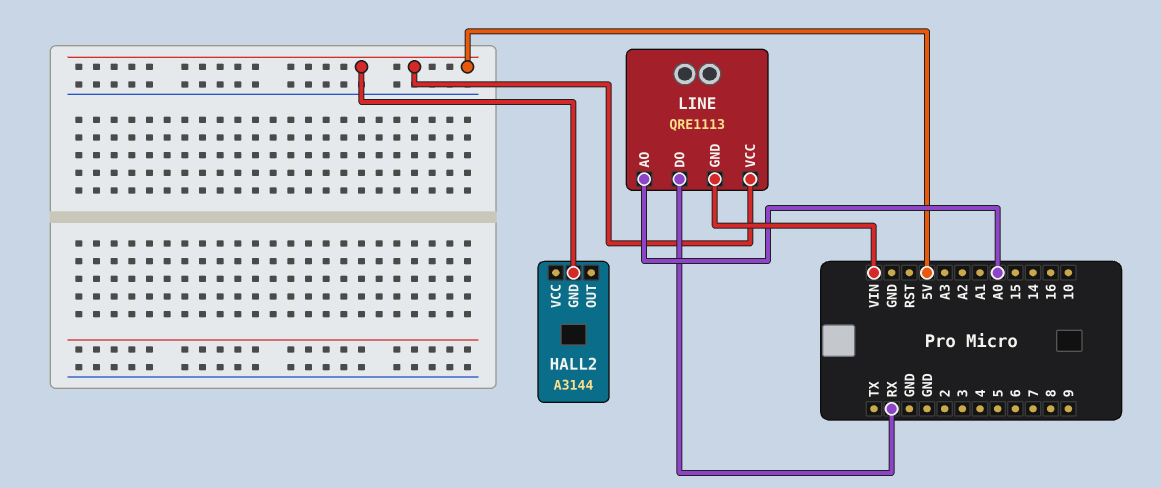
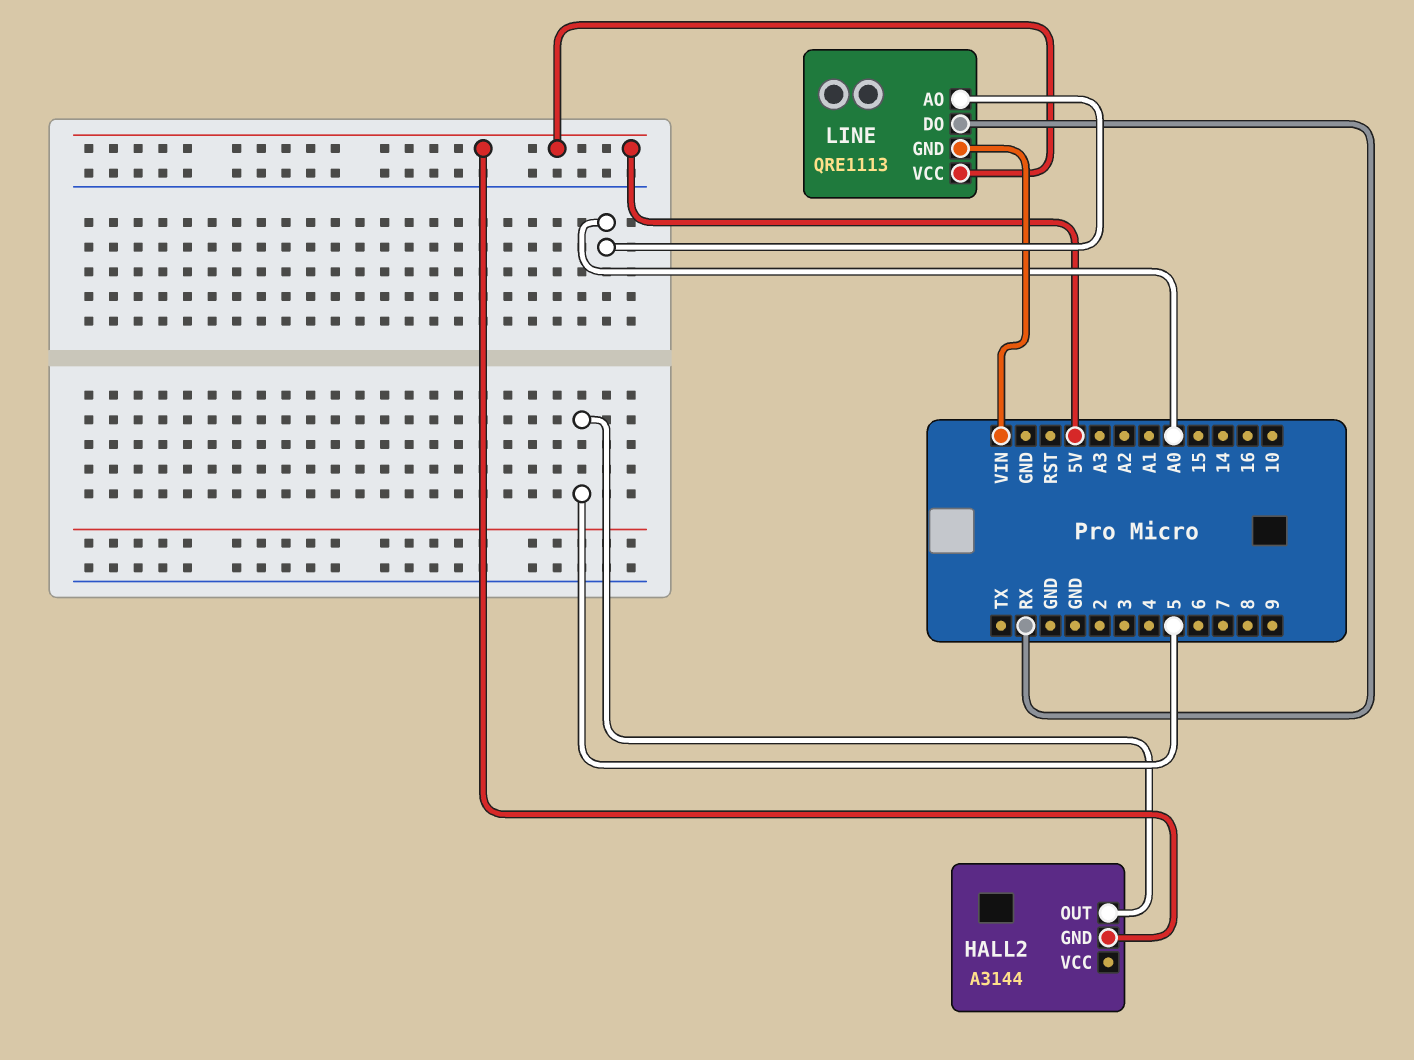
HALL2 pin OUT: none -> 5

